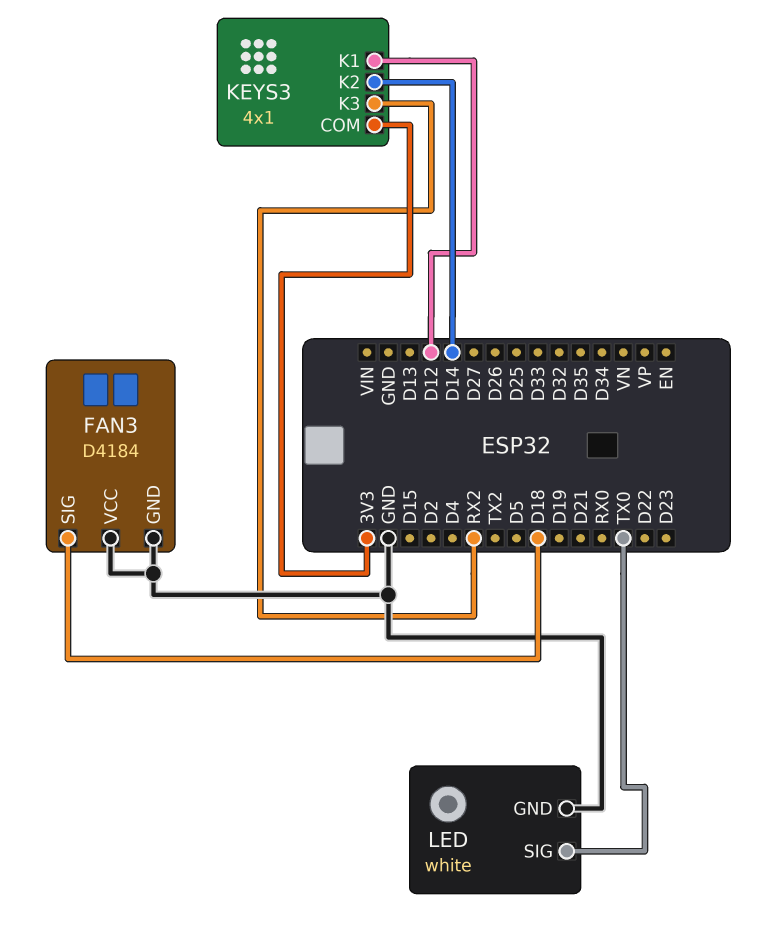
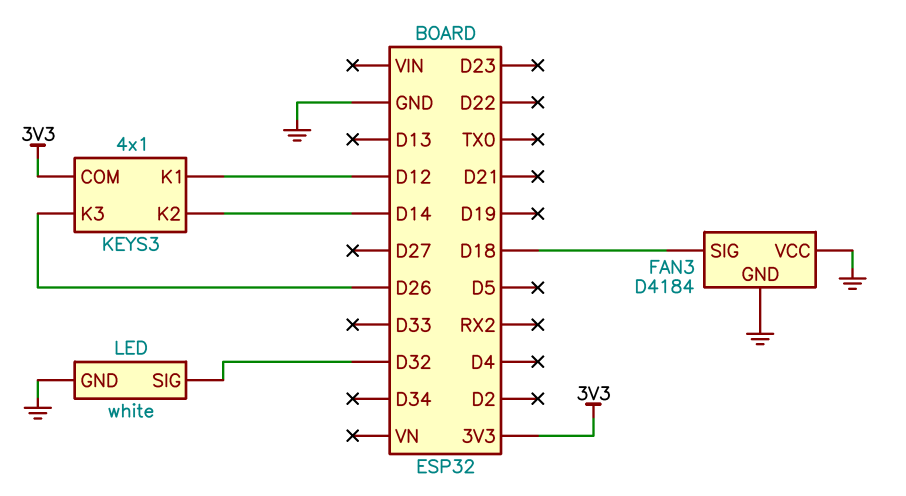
KEYS3 pin K3: RX2 -> D26
LED pin SIG: TX0 -> D32

